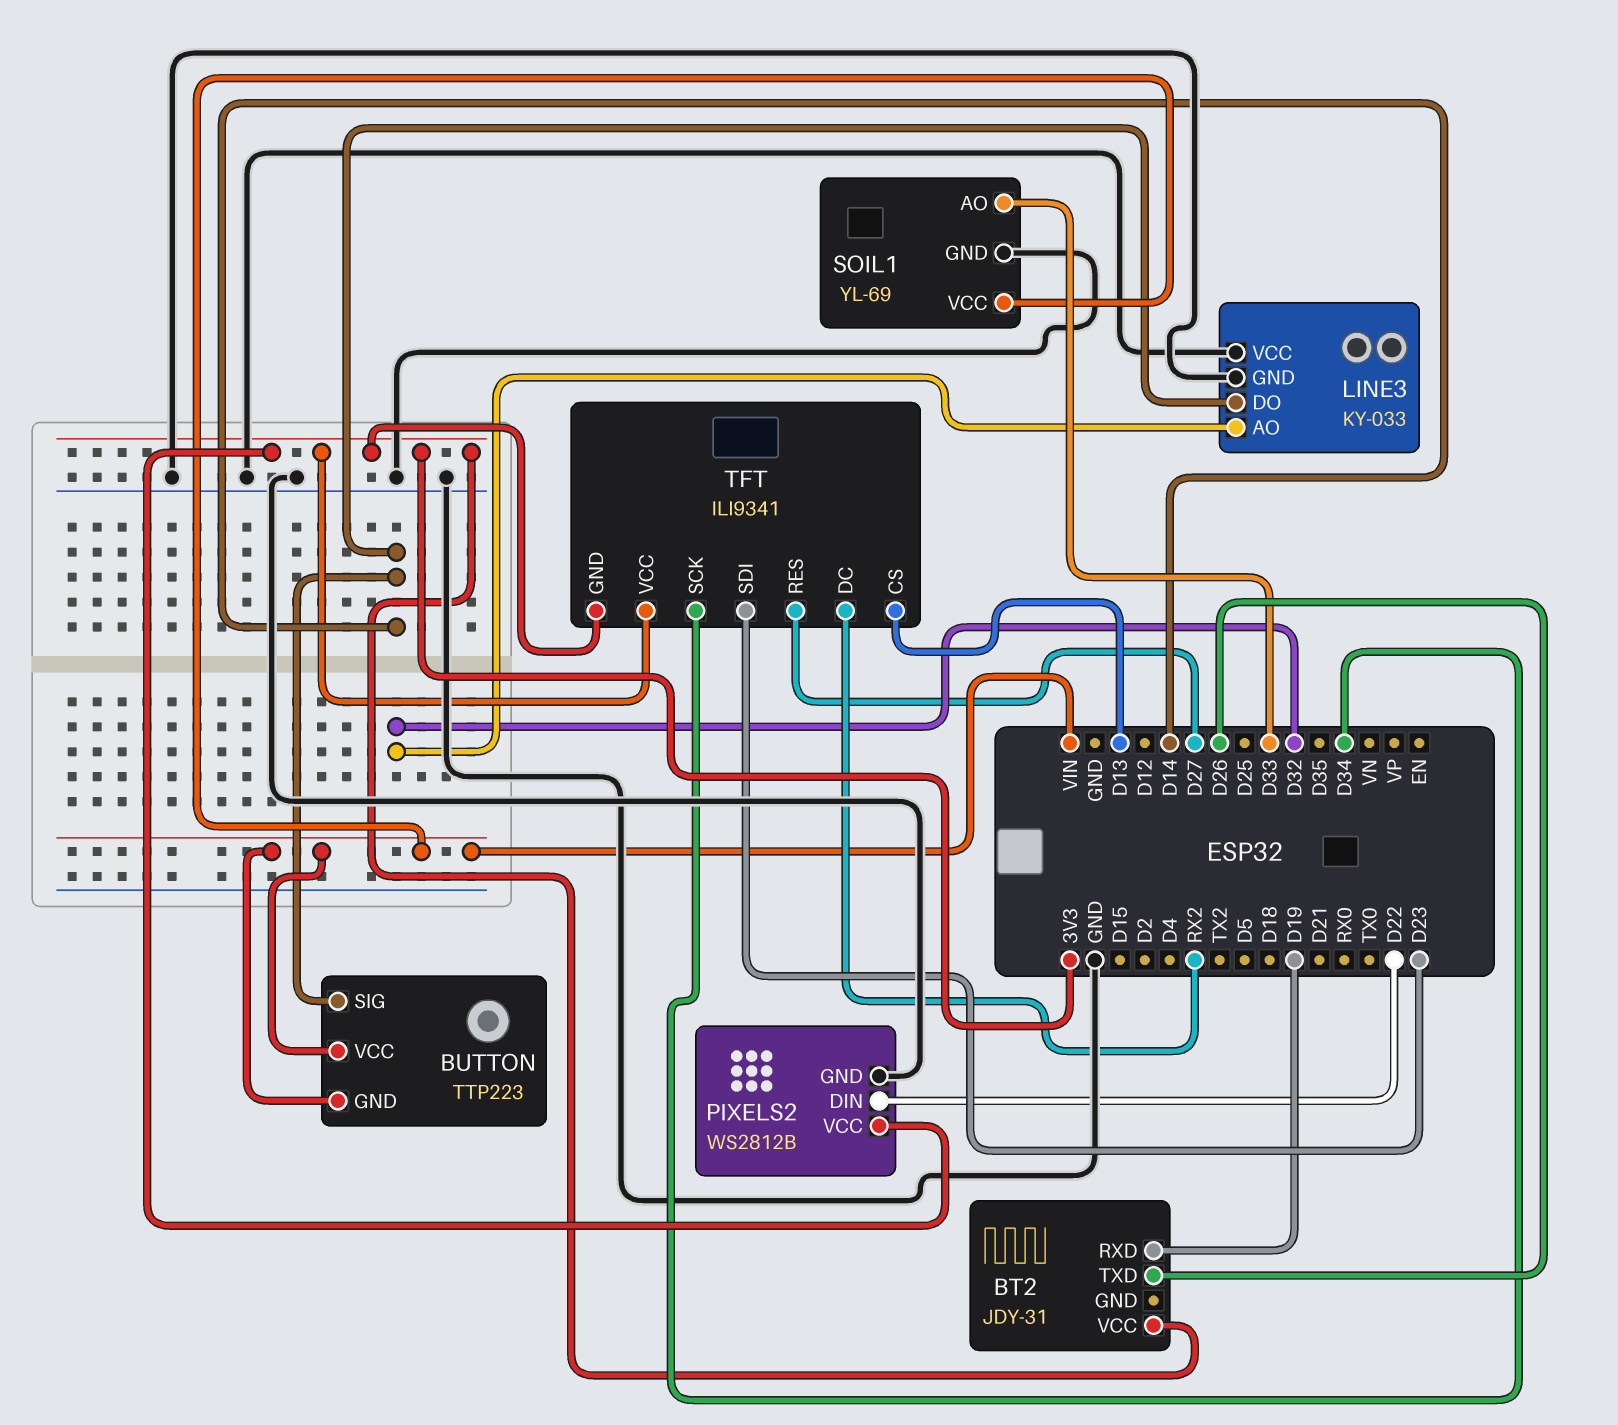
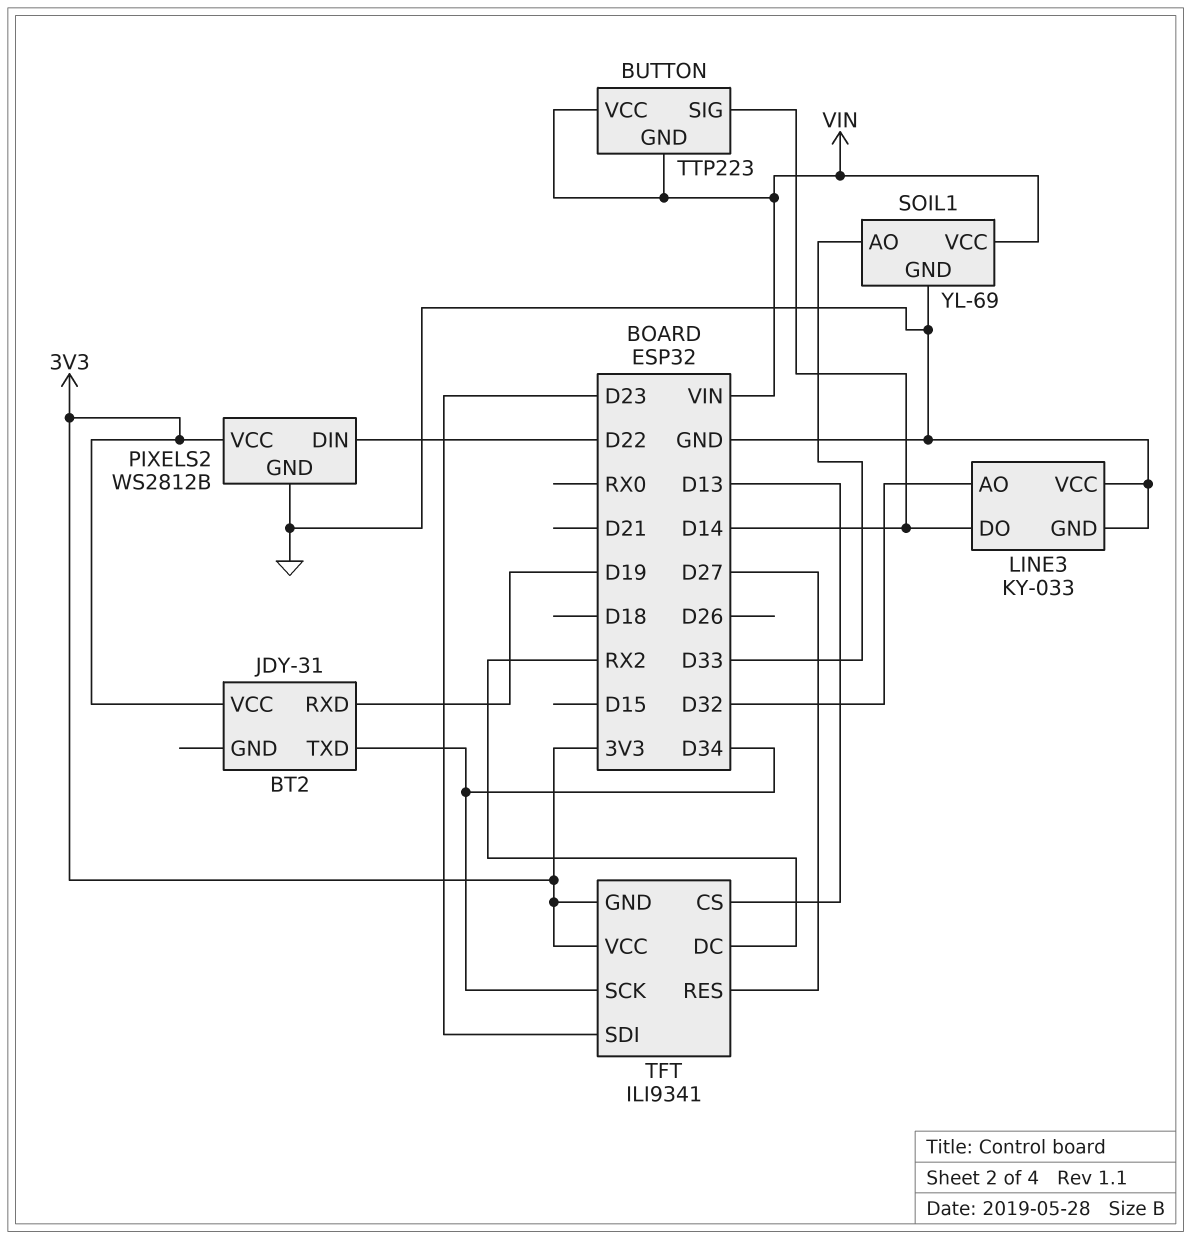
BT2 pin TXD: D26 -> D34

